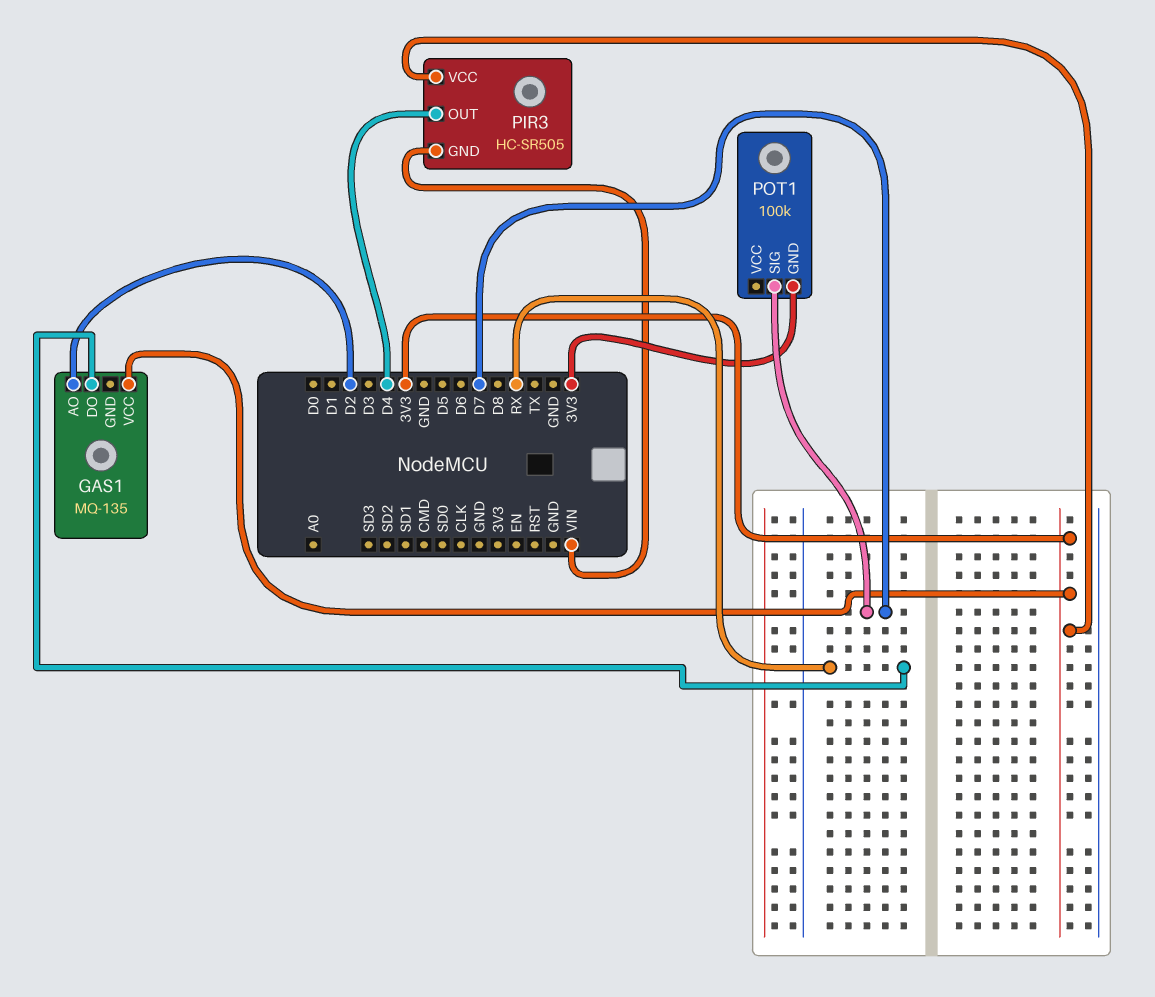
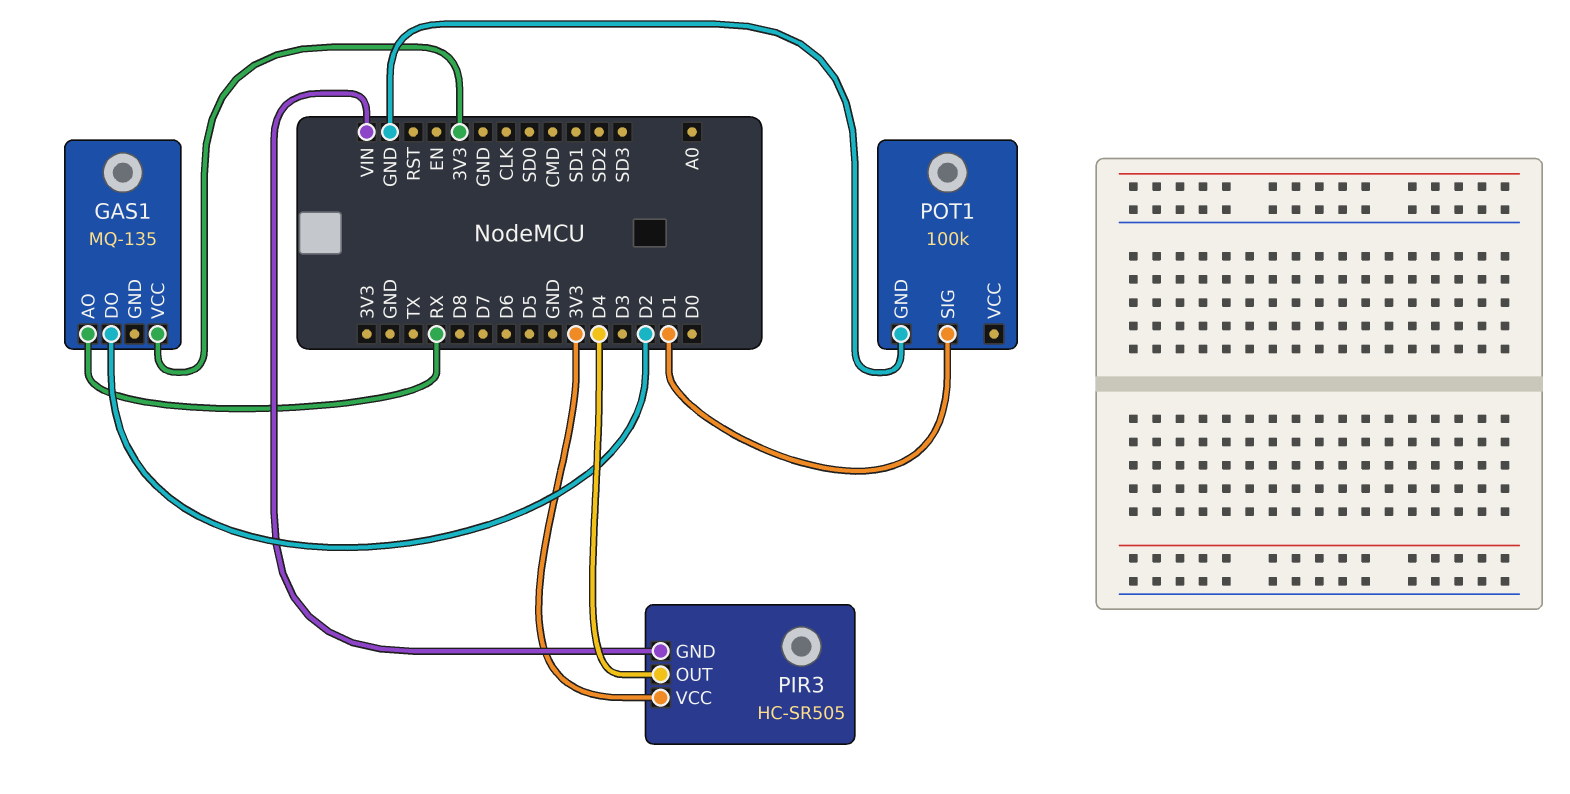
GAS1 pin AO: D2 -> RX
GAS1 pin DO: RX -> D2
POT1 pin GND: 3V3 -> GND
POT1 pin SIG: D7 -> D1

